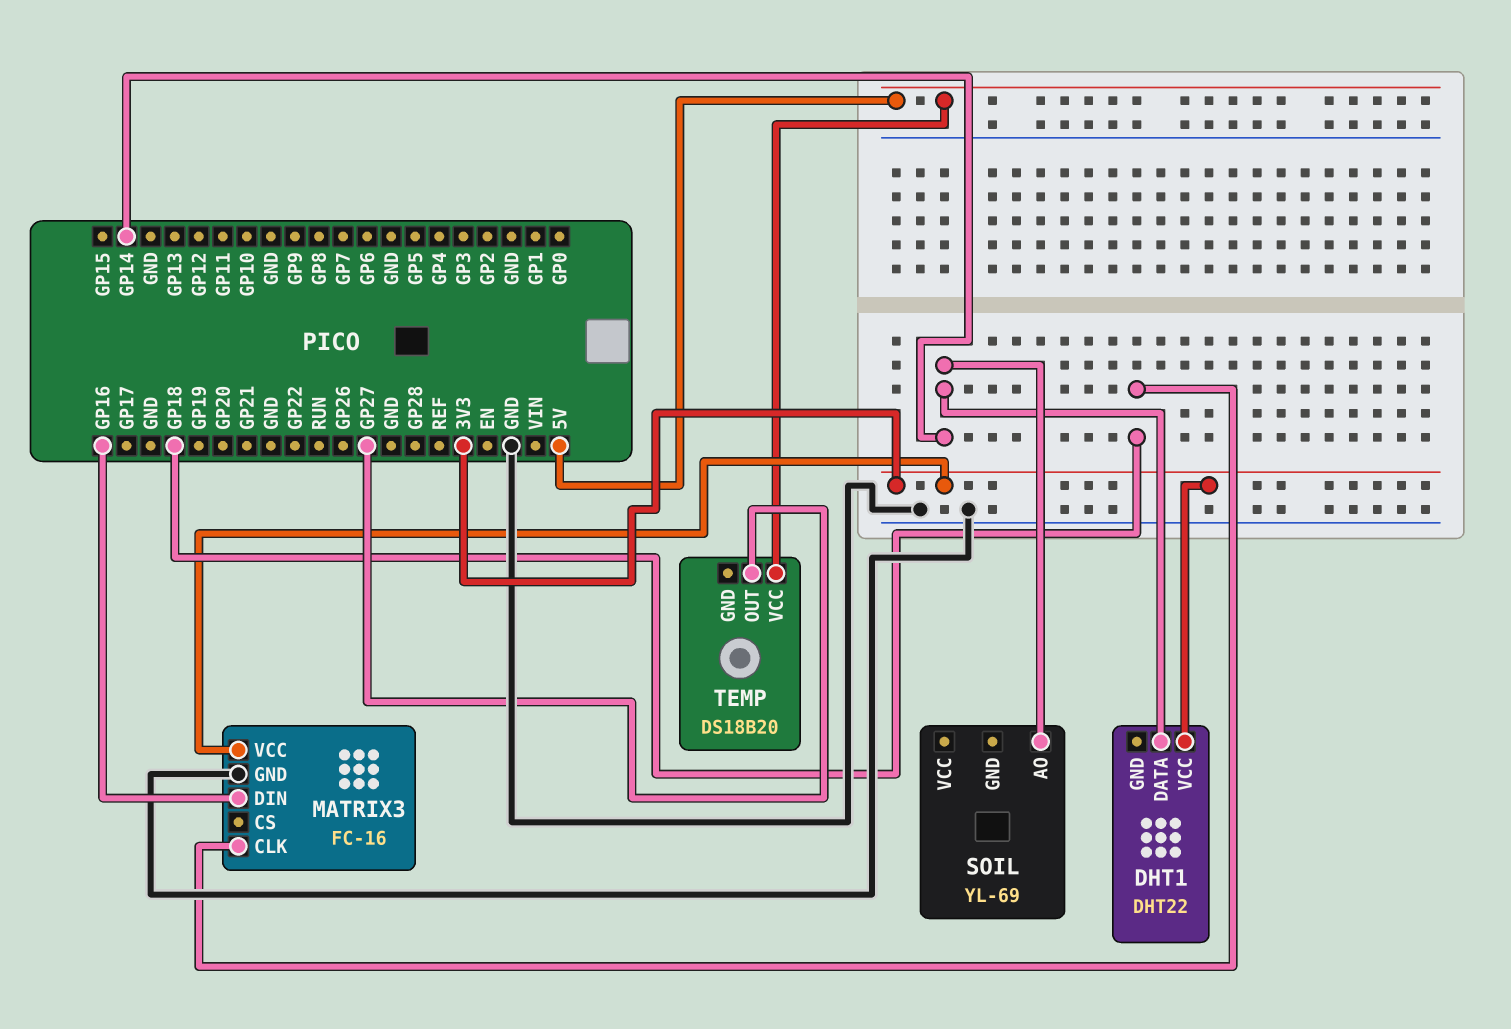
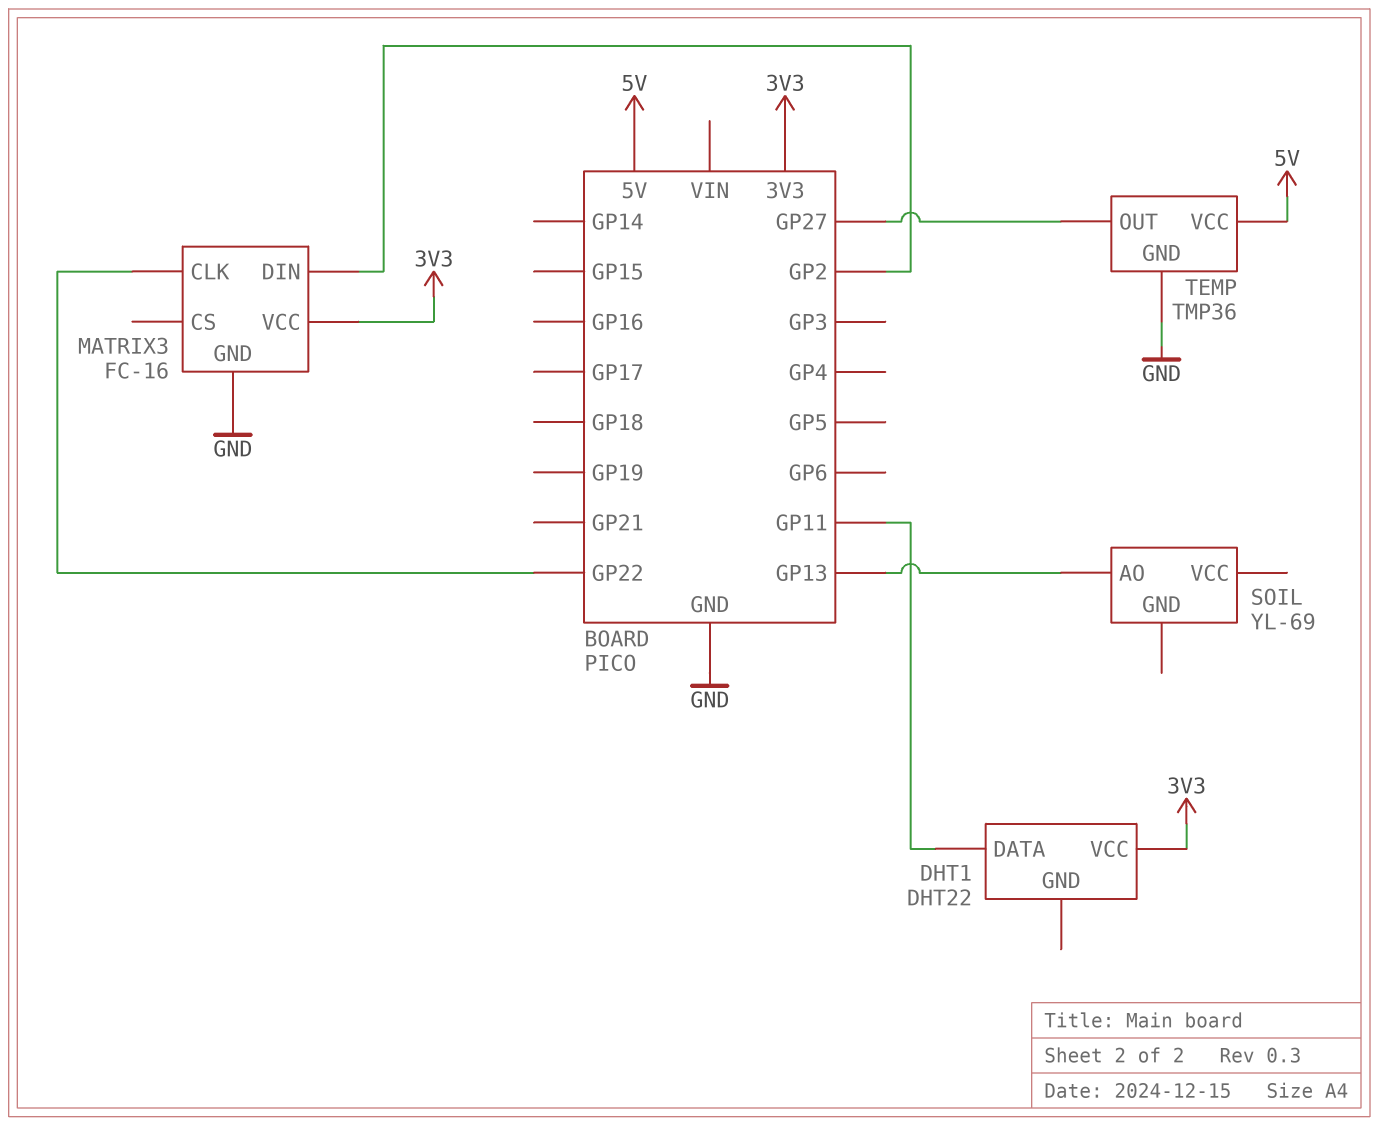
DHT1 pin DATA: GP14 -> GP11
MATRIX3 pin CLK: GP18 -> GP22
MATRIX3 pin DIN: GP16 -> GP2
SOIL pin AO: GP14 -> GP13
TEMP: DS18B20 -> TMP36
TEMP pin GND: none -> GND

